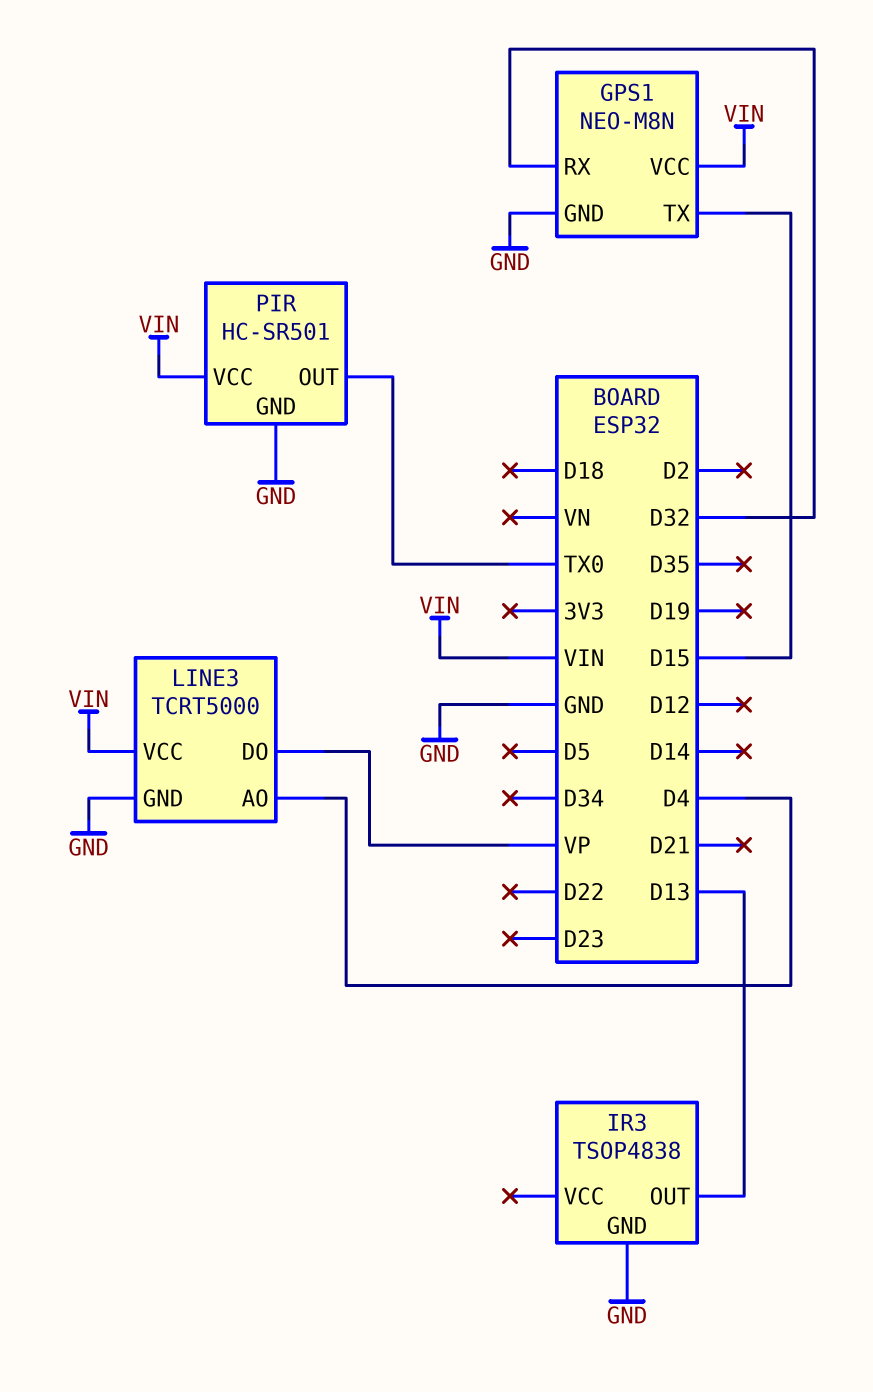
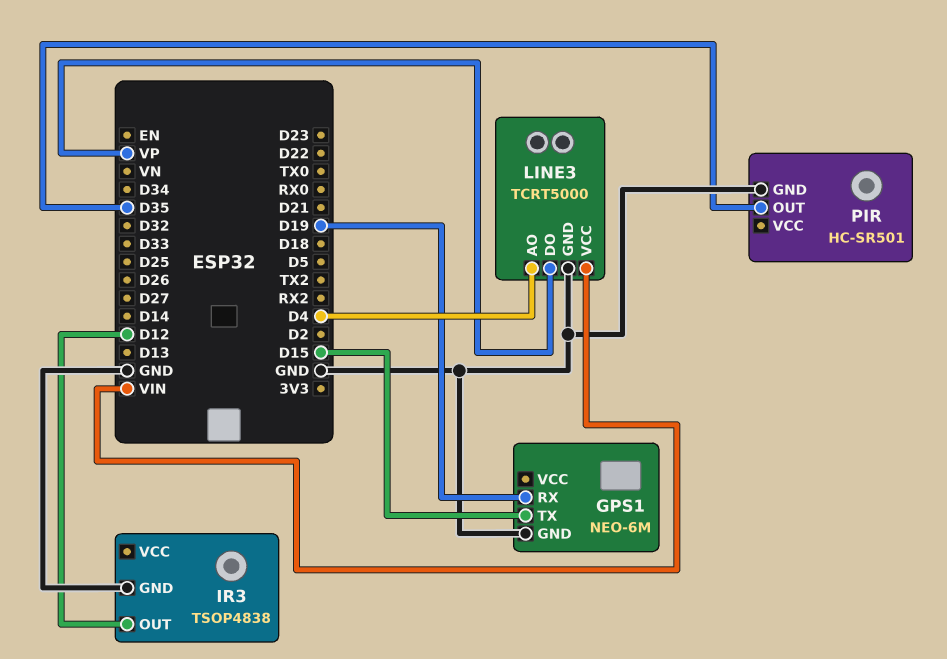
GPS1: NEO-M8N -> NEO-6M
GPS1 pin RX: D32 -> D19
GPS1 pin VCC: VIN -> none
IR3 pin OUT: D13 -> D12
PIR pin OUT: TX0 -> D35
PIR pin VCC: VIN -> none

